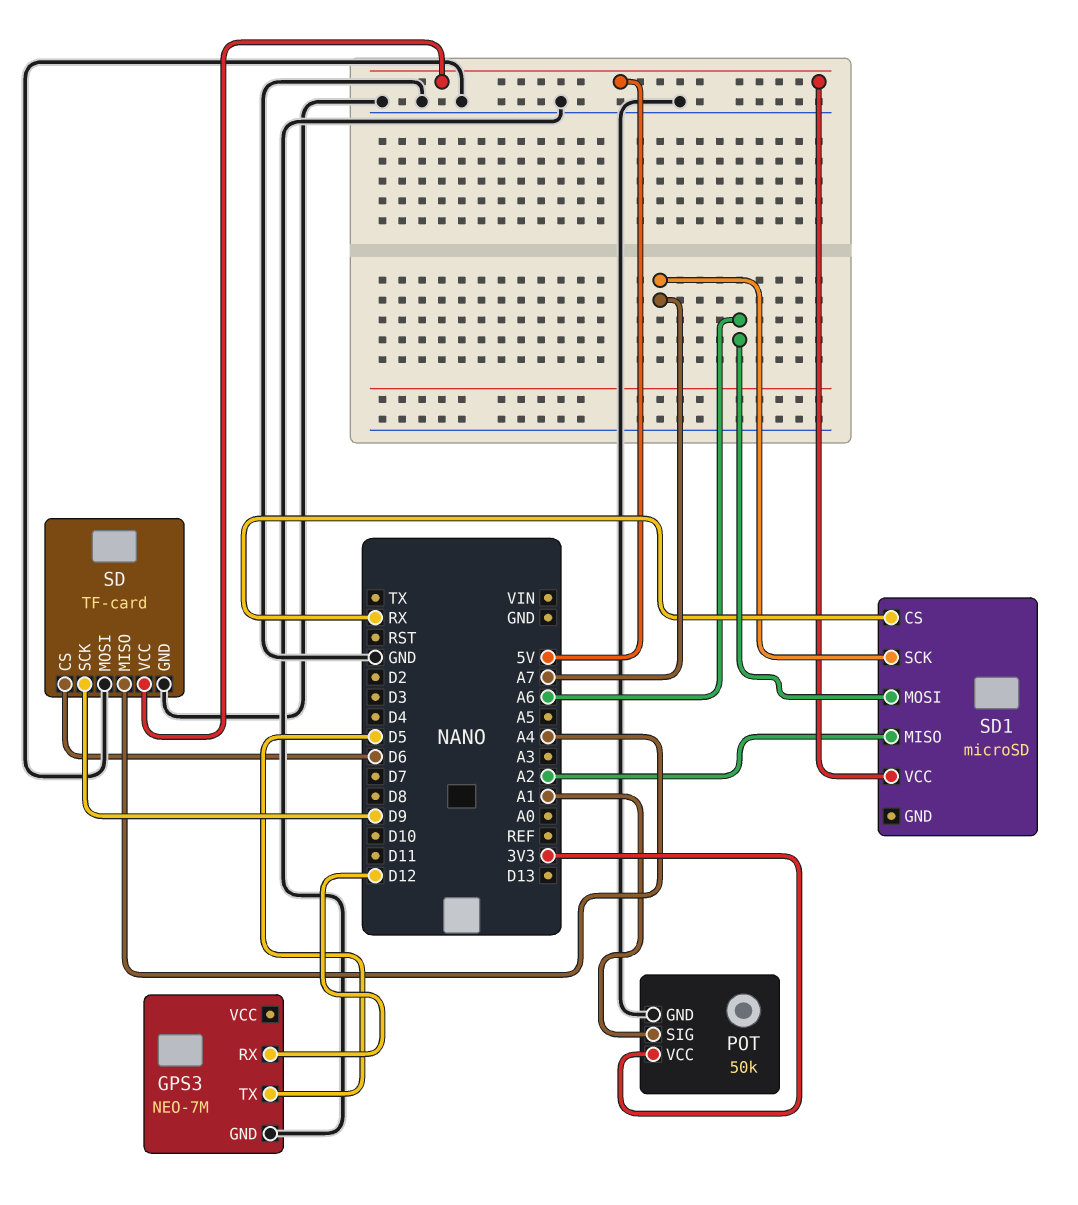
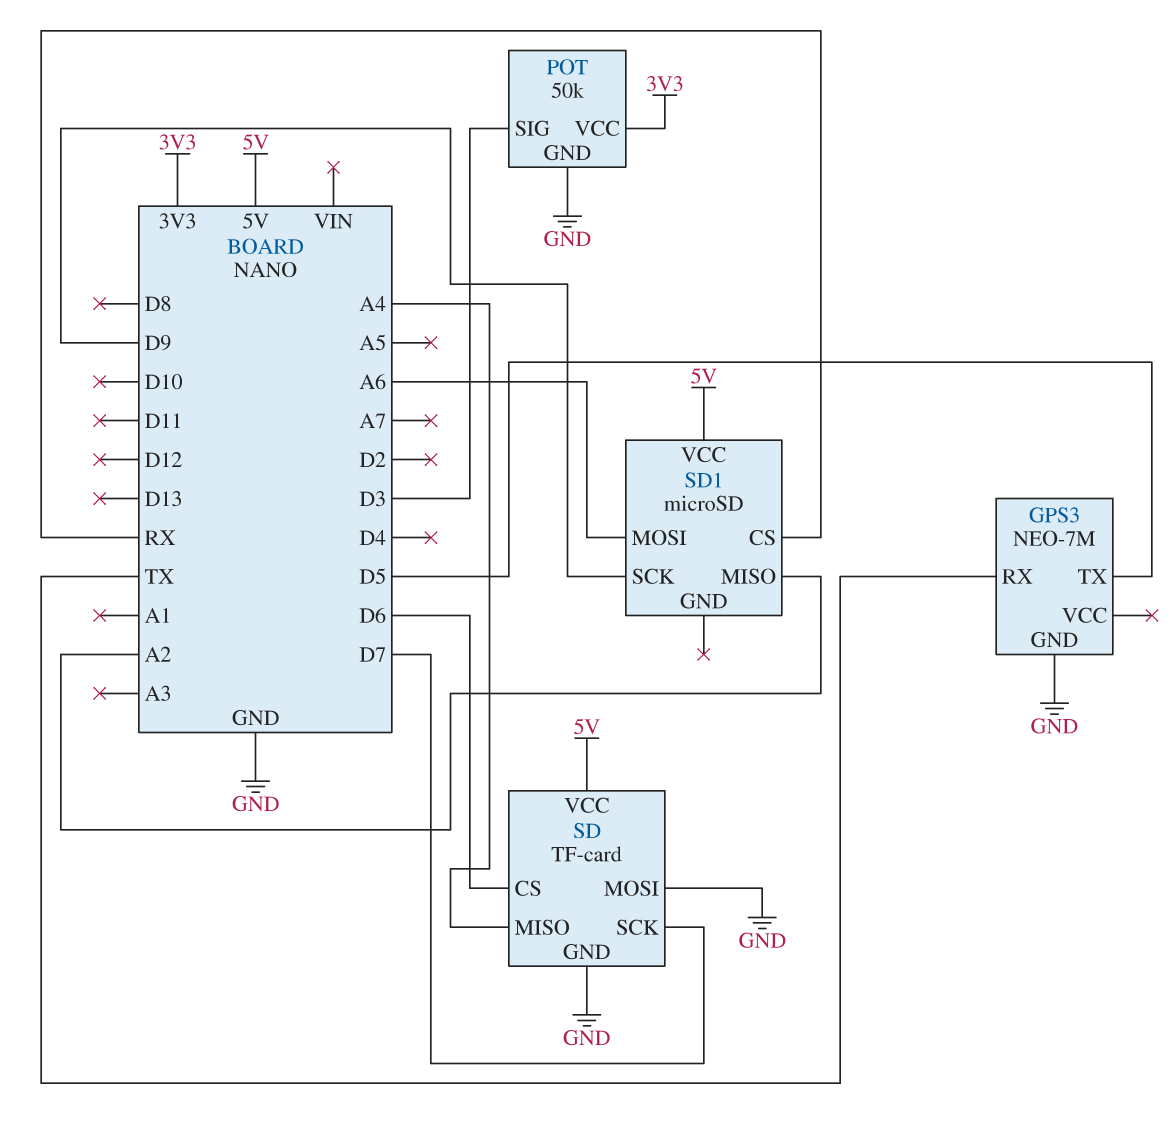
GPS3 pin RX: D12 -> TX
POT pin SIG: A1 -> D3
SD pin SCK: D9 -> D7
SD1 pin SCK: A7 -> D9

